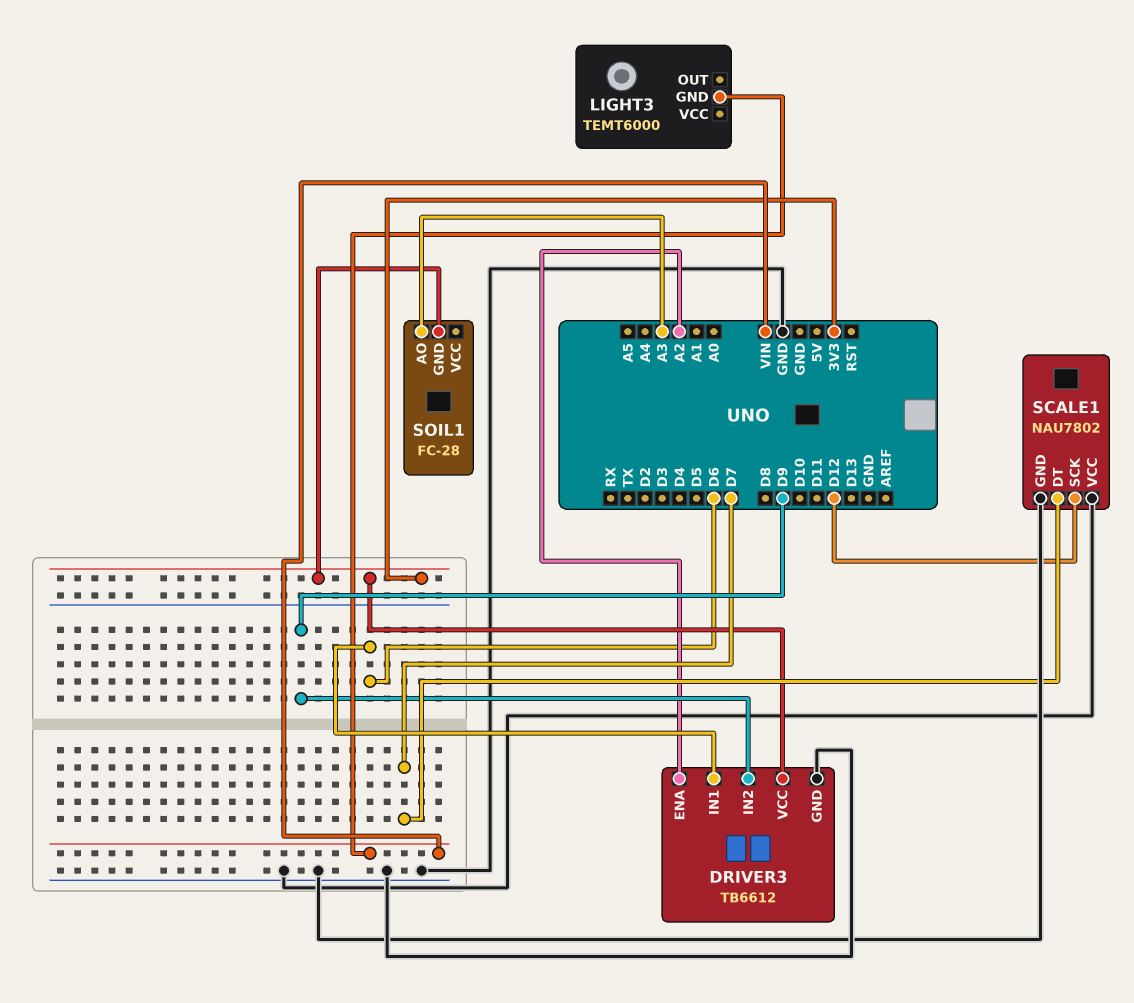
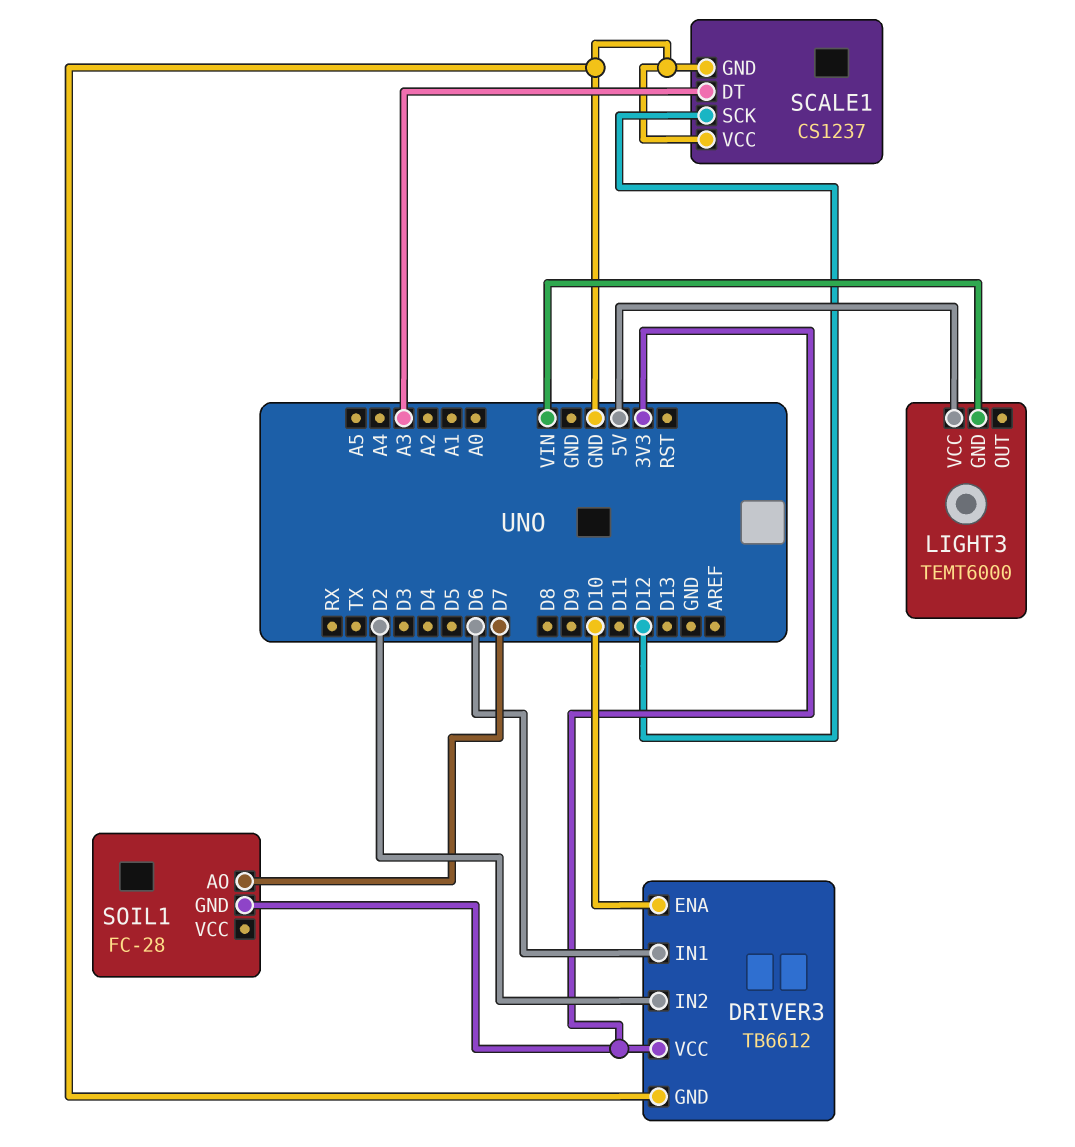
DRIVER3 pin ENA: A2 -> D10
DRIVER3 pin IN2: D9 -> D2
LIGHT3 pin VCC: none -> 5V
SCALE1: NAU7802 -> CS1237
SCALE1 pin DT: D7 -> A3
SOIL1 pin AO: A3 -> D7

